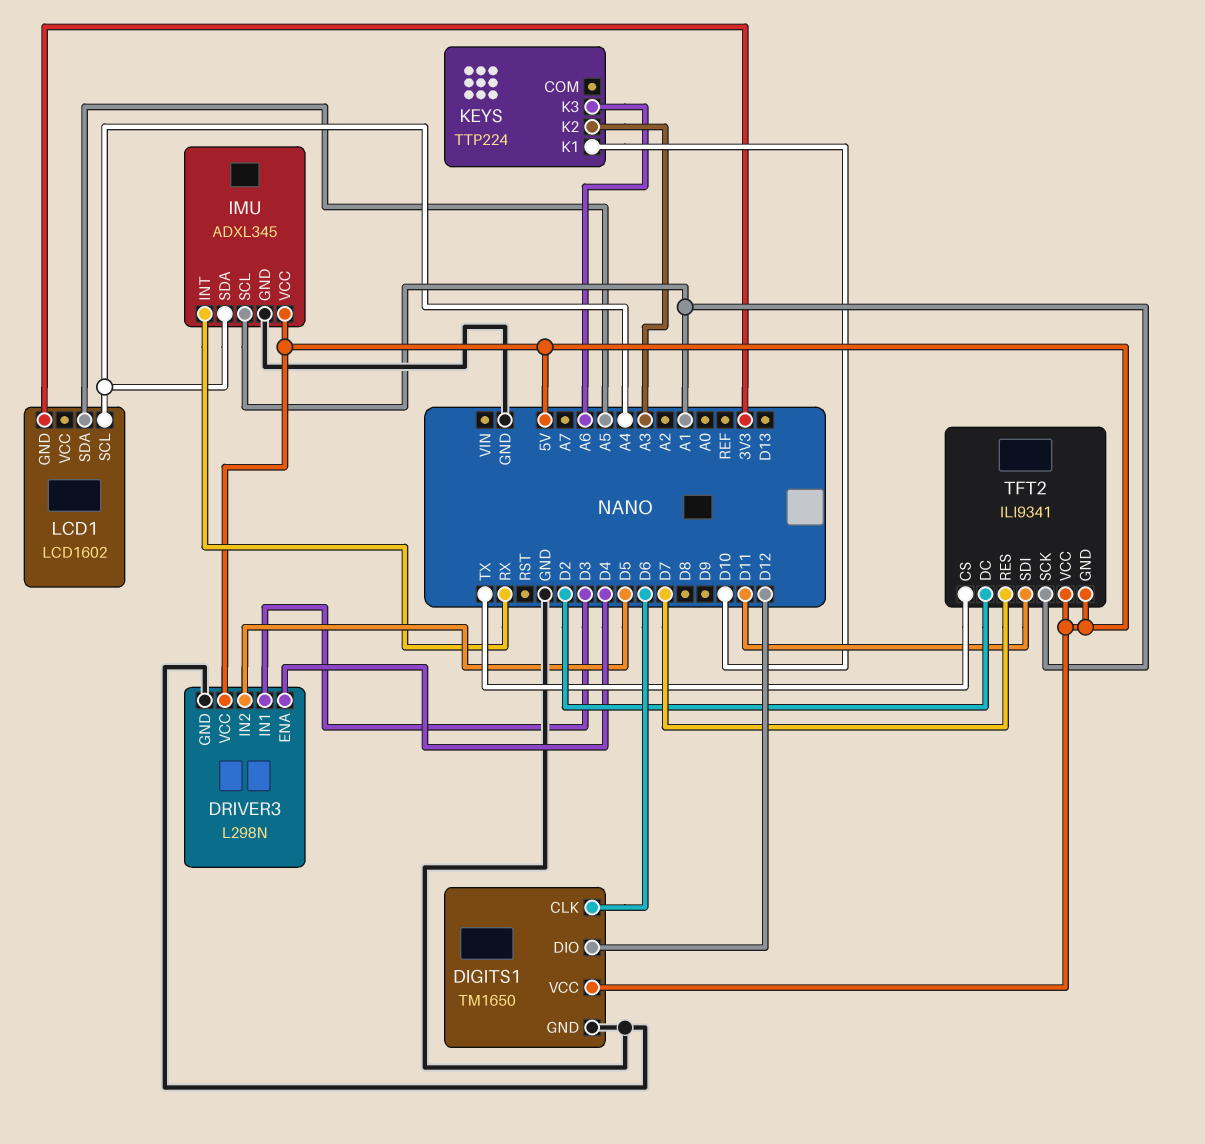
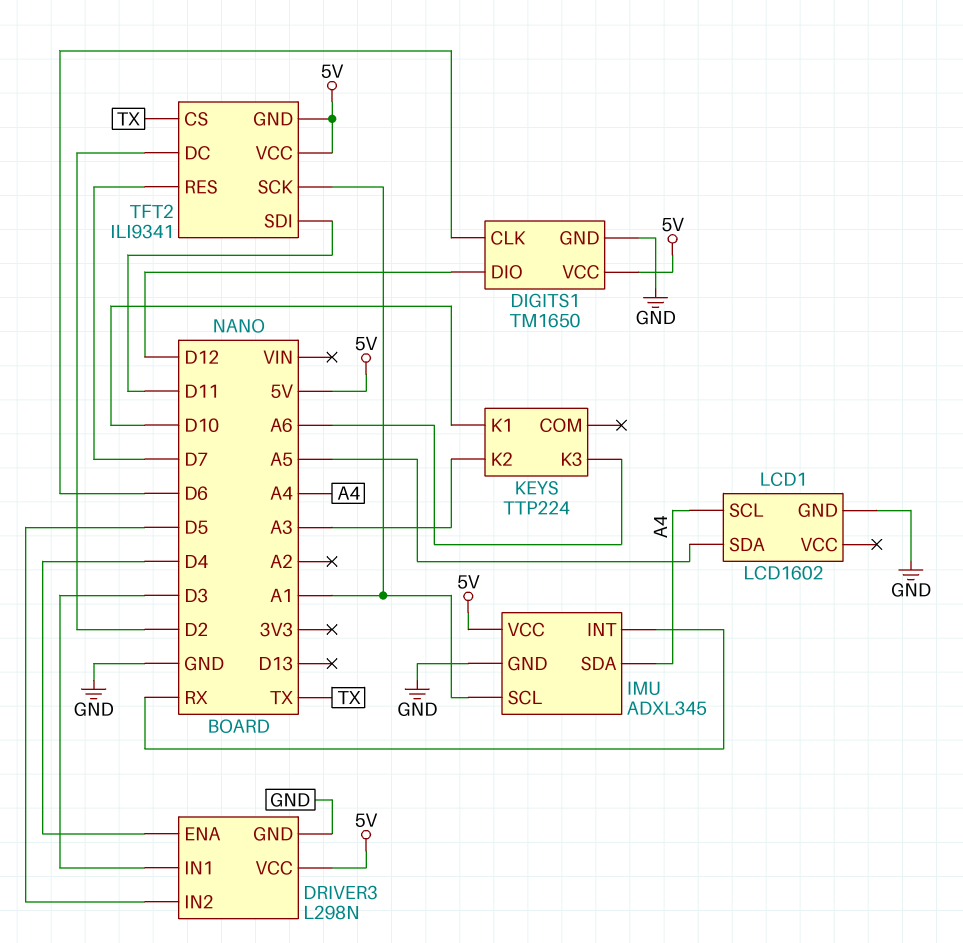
LCD1 pin GND: 3V3 -> GND

